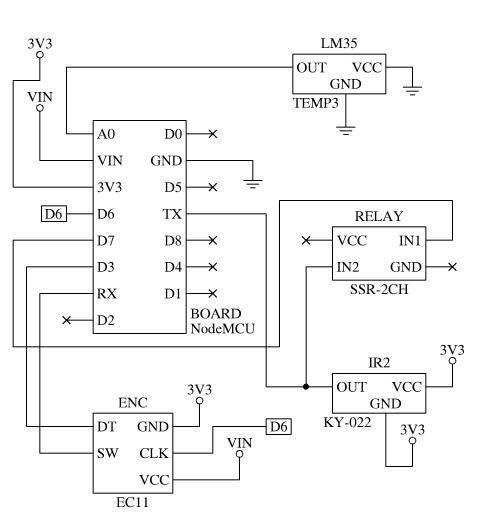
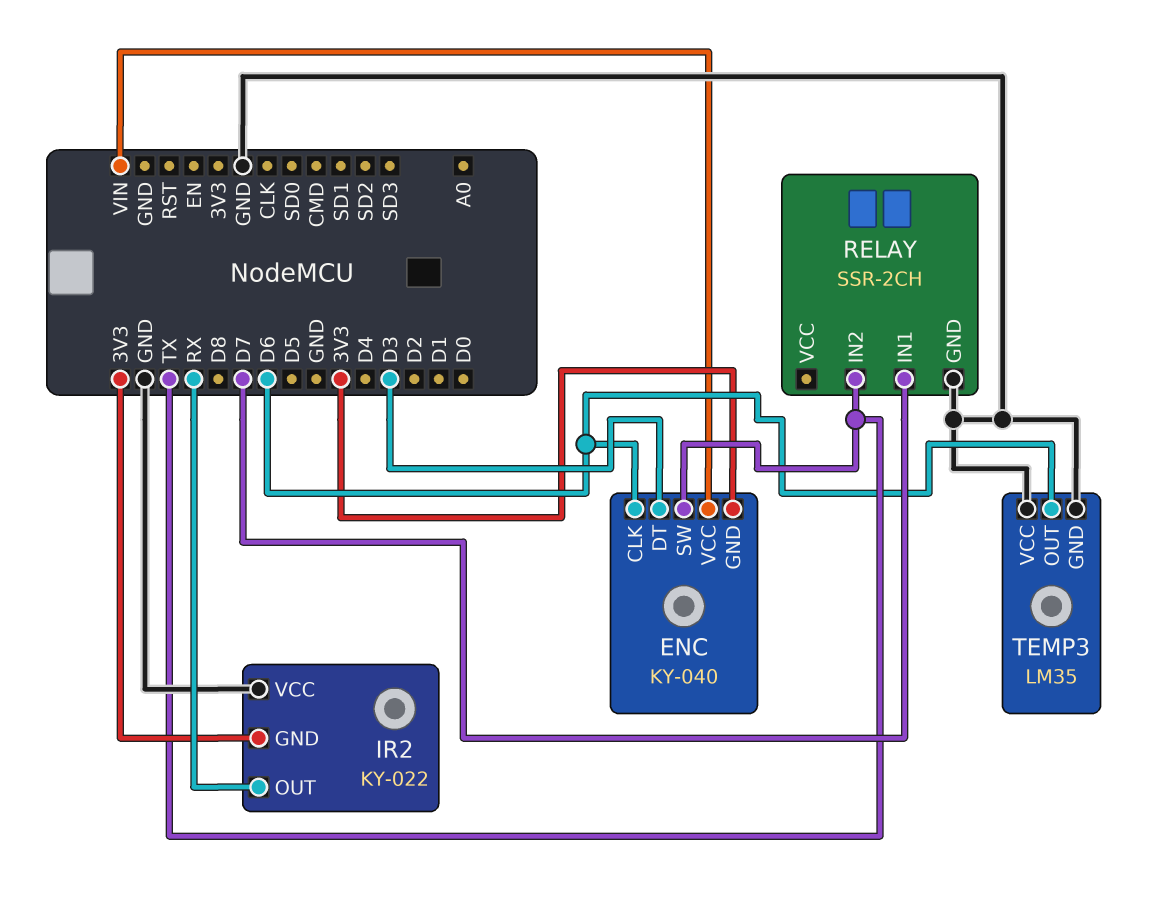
ENC: EC11 -> KY-040
ENC pin SW: RX -> TX
IR2 pin OUT: TX -> RX
IR2 pin VCC: 3V3 -> GND
RELAY pin GND: none -> GND
TEMP3 pin OUT: A0 -> D6

